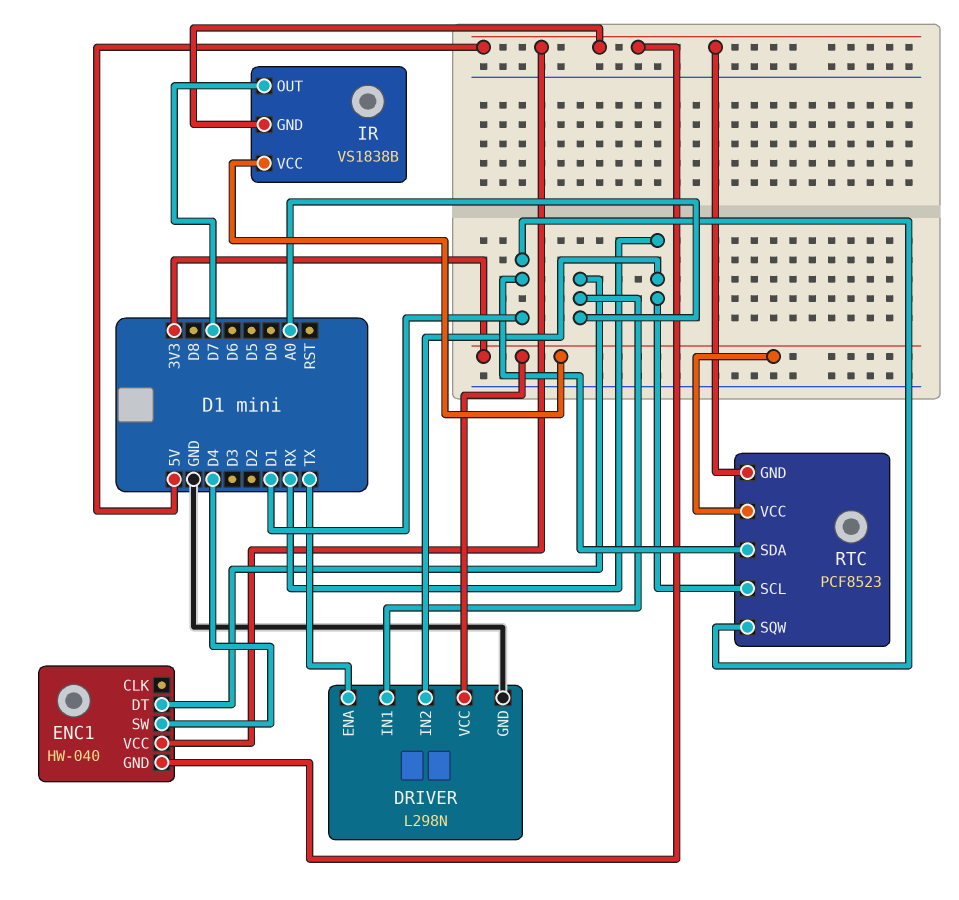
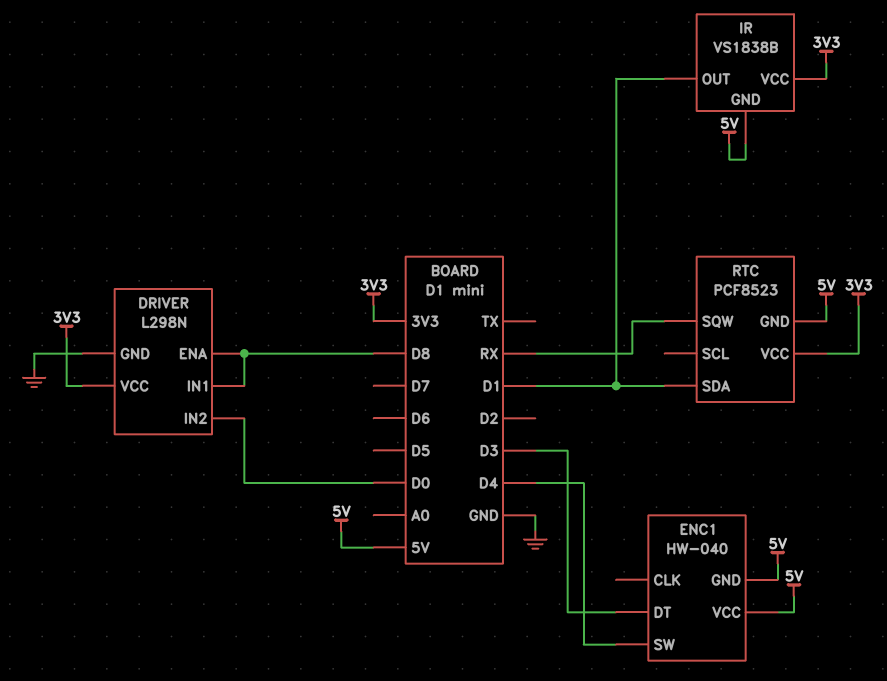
DRIVER pin ENA: TX -> D8
DRIVER pin IN1: A0 -> D8
DRIVER pin IN2: RX -> D0
ENC1 pin DT: A0 -> D3
IR pin OUT: D7 -> D1
RTC pin SCL: RX -> none
RTC pin SQW: D1 -> RX

